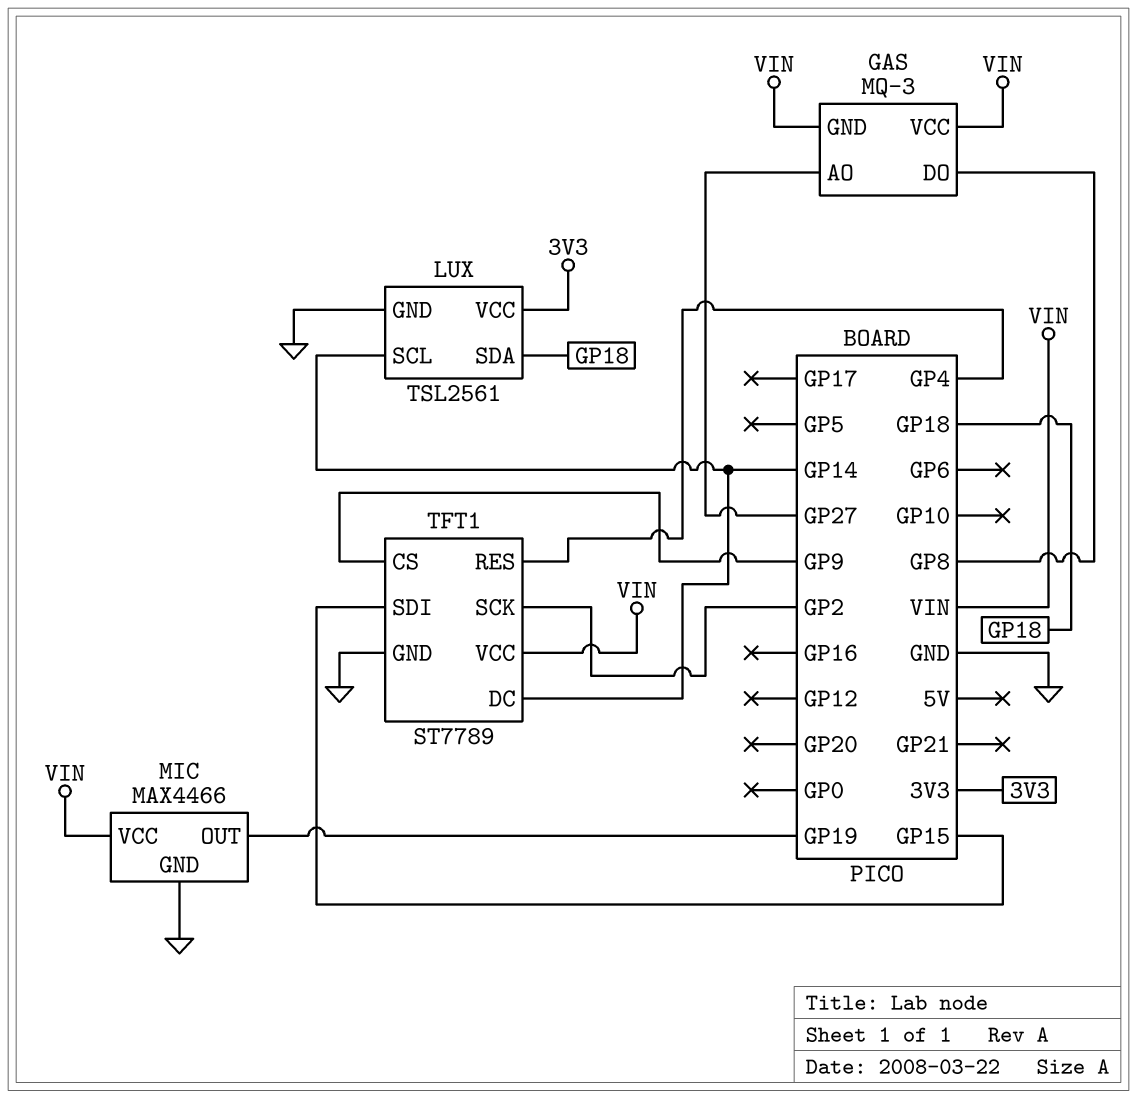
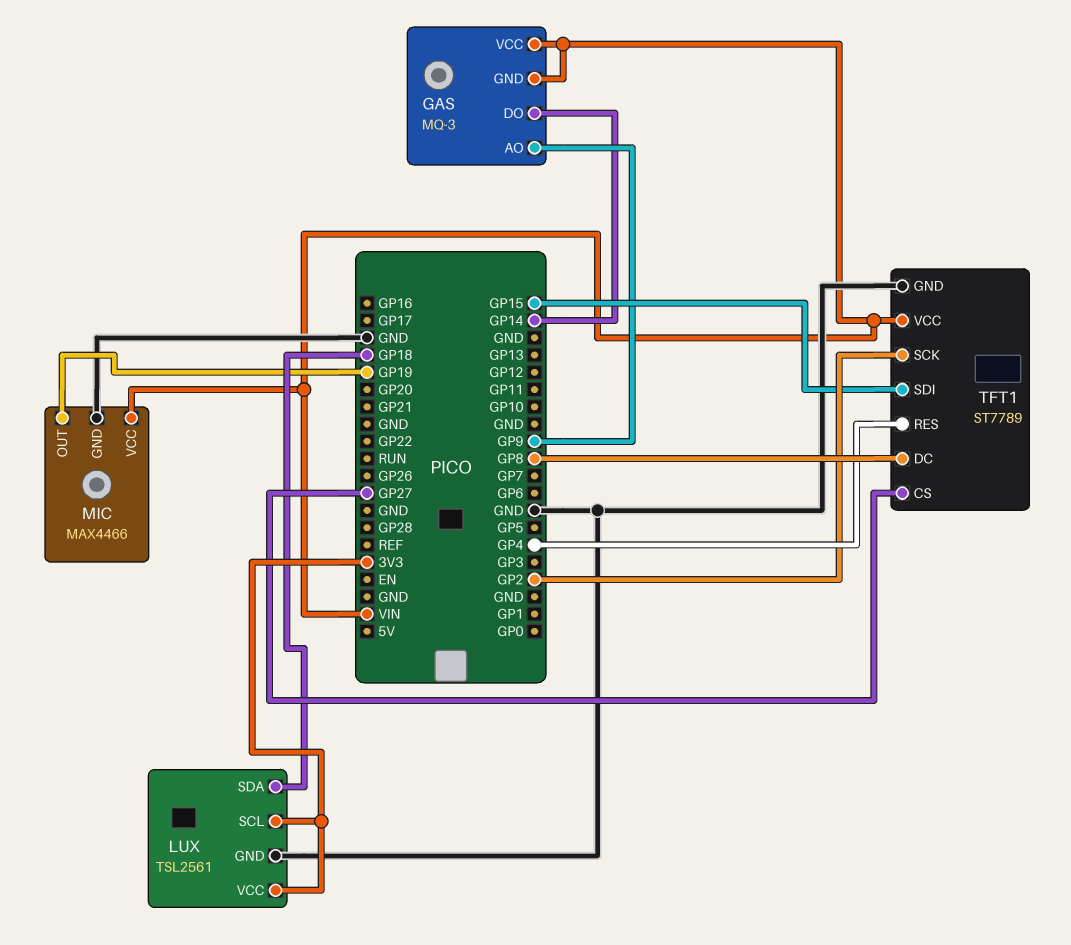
GAS pin AO: GP27 -> GP9
GAS pin DO: GP8 -> GP14
LUX pin SCL: GP14 -> 3V3
TFT1 pin CS: GP9 -> GP27
TFT1 pin DC: GP14 -> GP8

